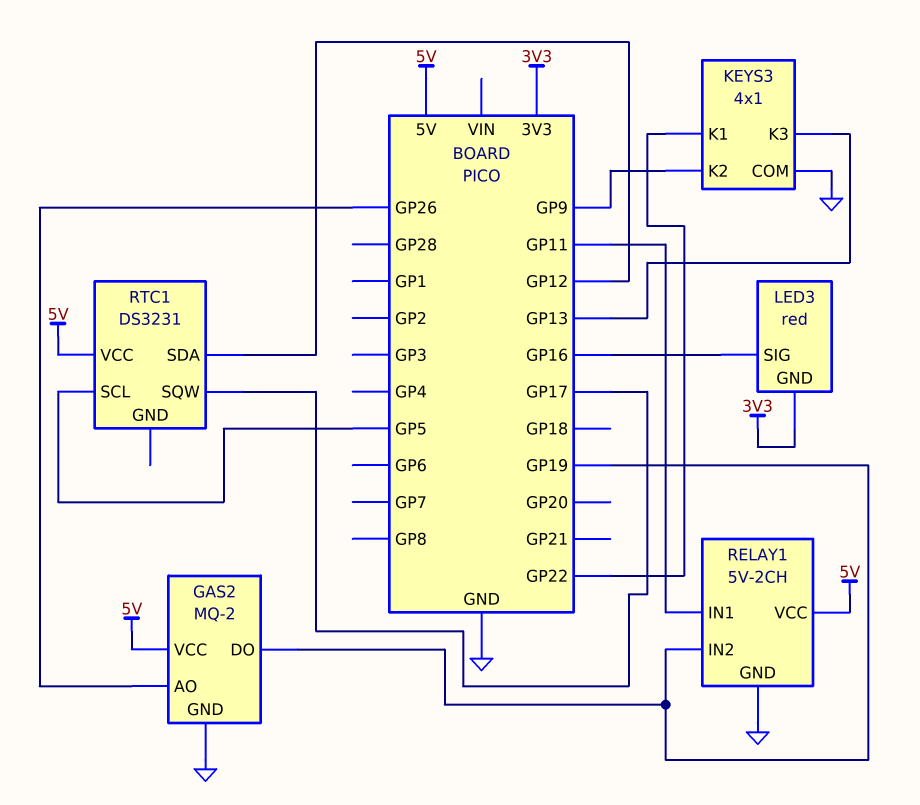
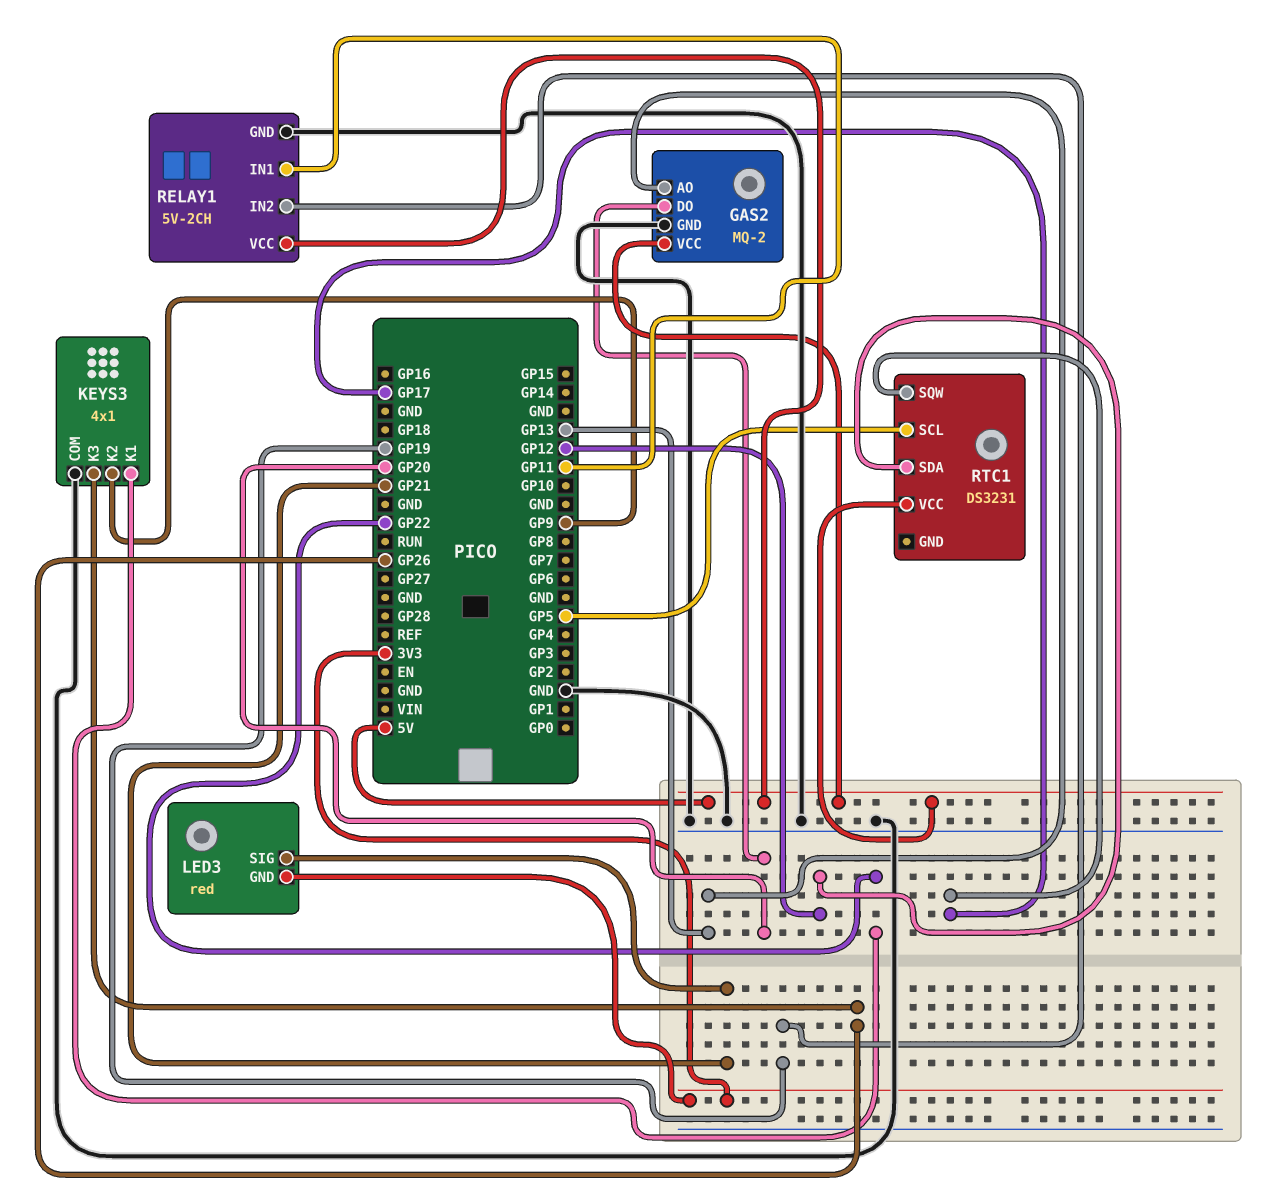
GAS2 pin AO: GP26 -> GP13
GAS2 pin DO: GP19 -> GP20
KEYS3 pin K3: GP13 -> GP26
LED3 pin SIG: GP16 -> GP21

